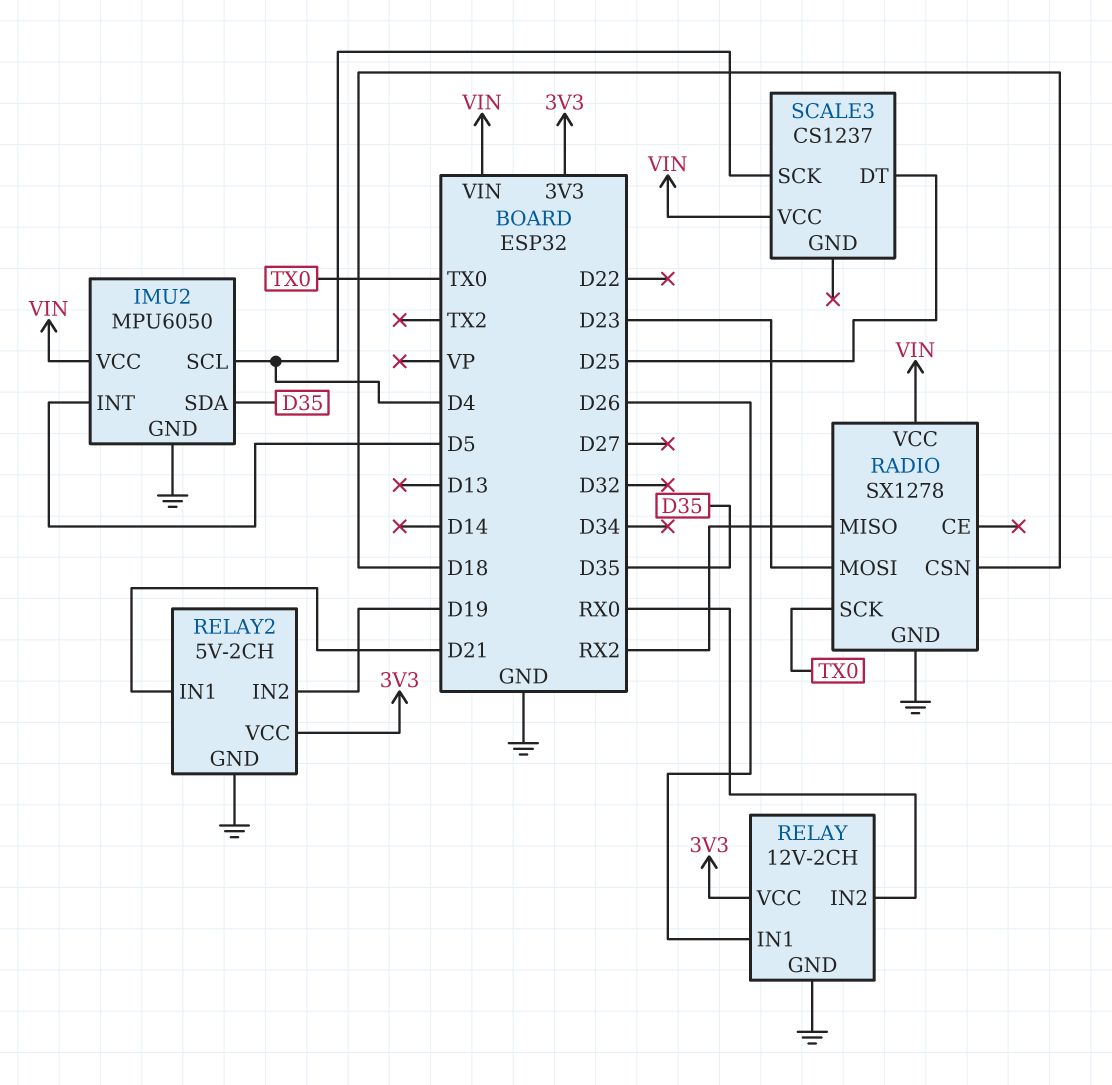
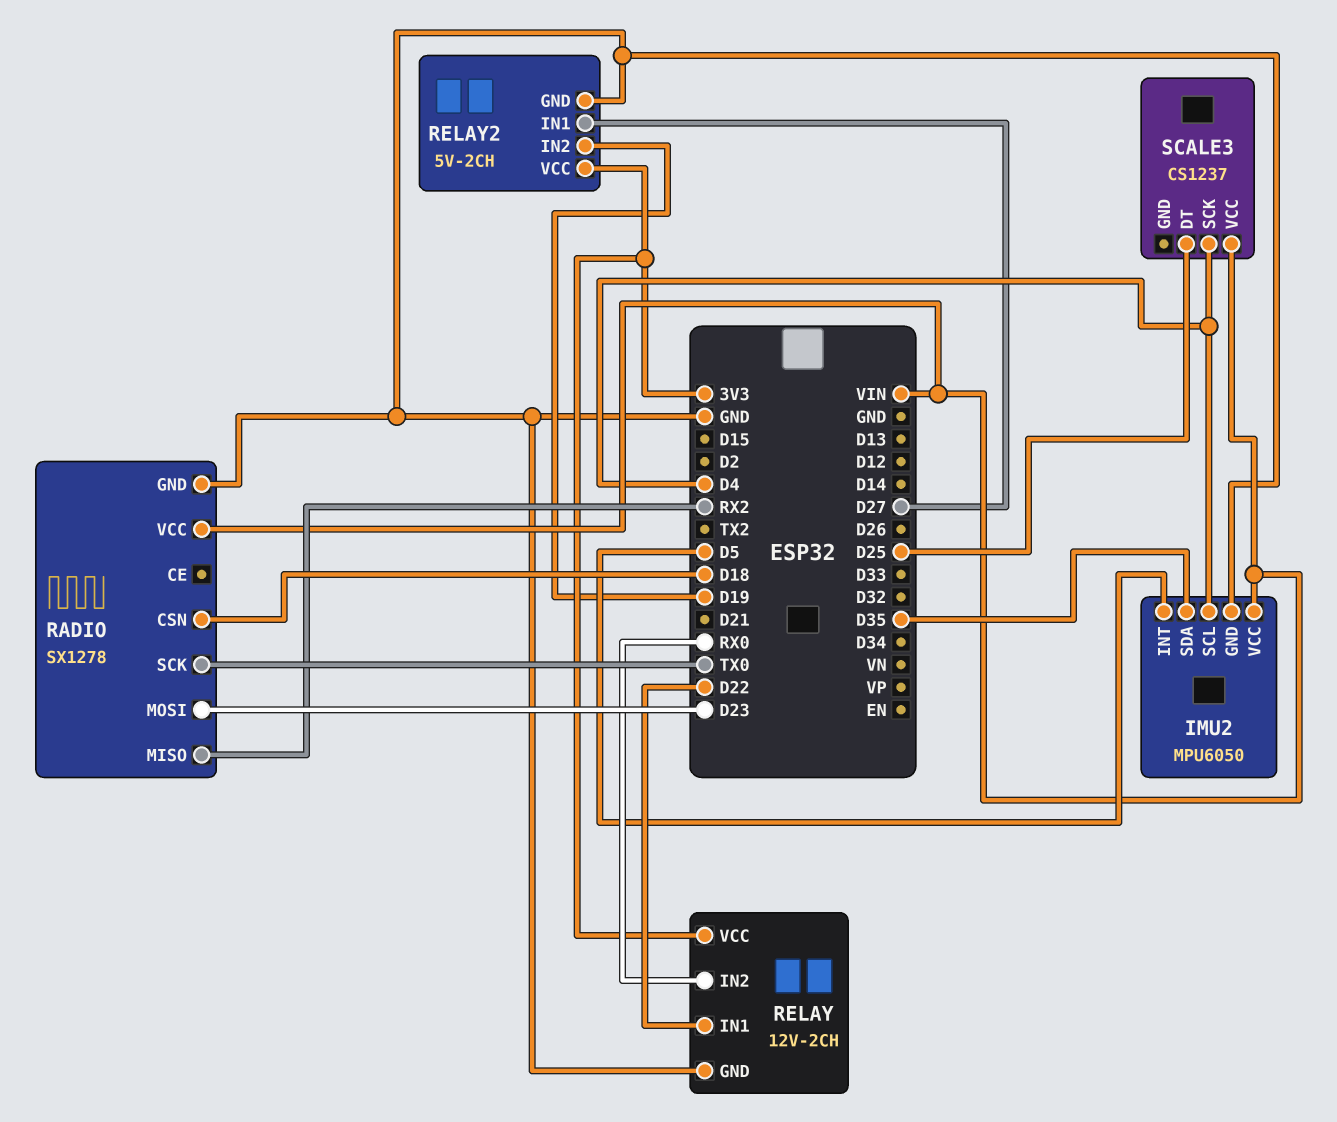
RELAY pin IN1: D26 -> D22
RELAY2 pin IN1: D21 -> D27

